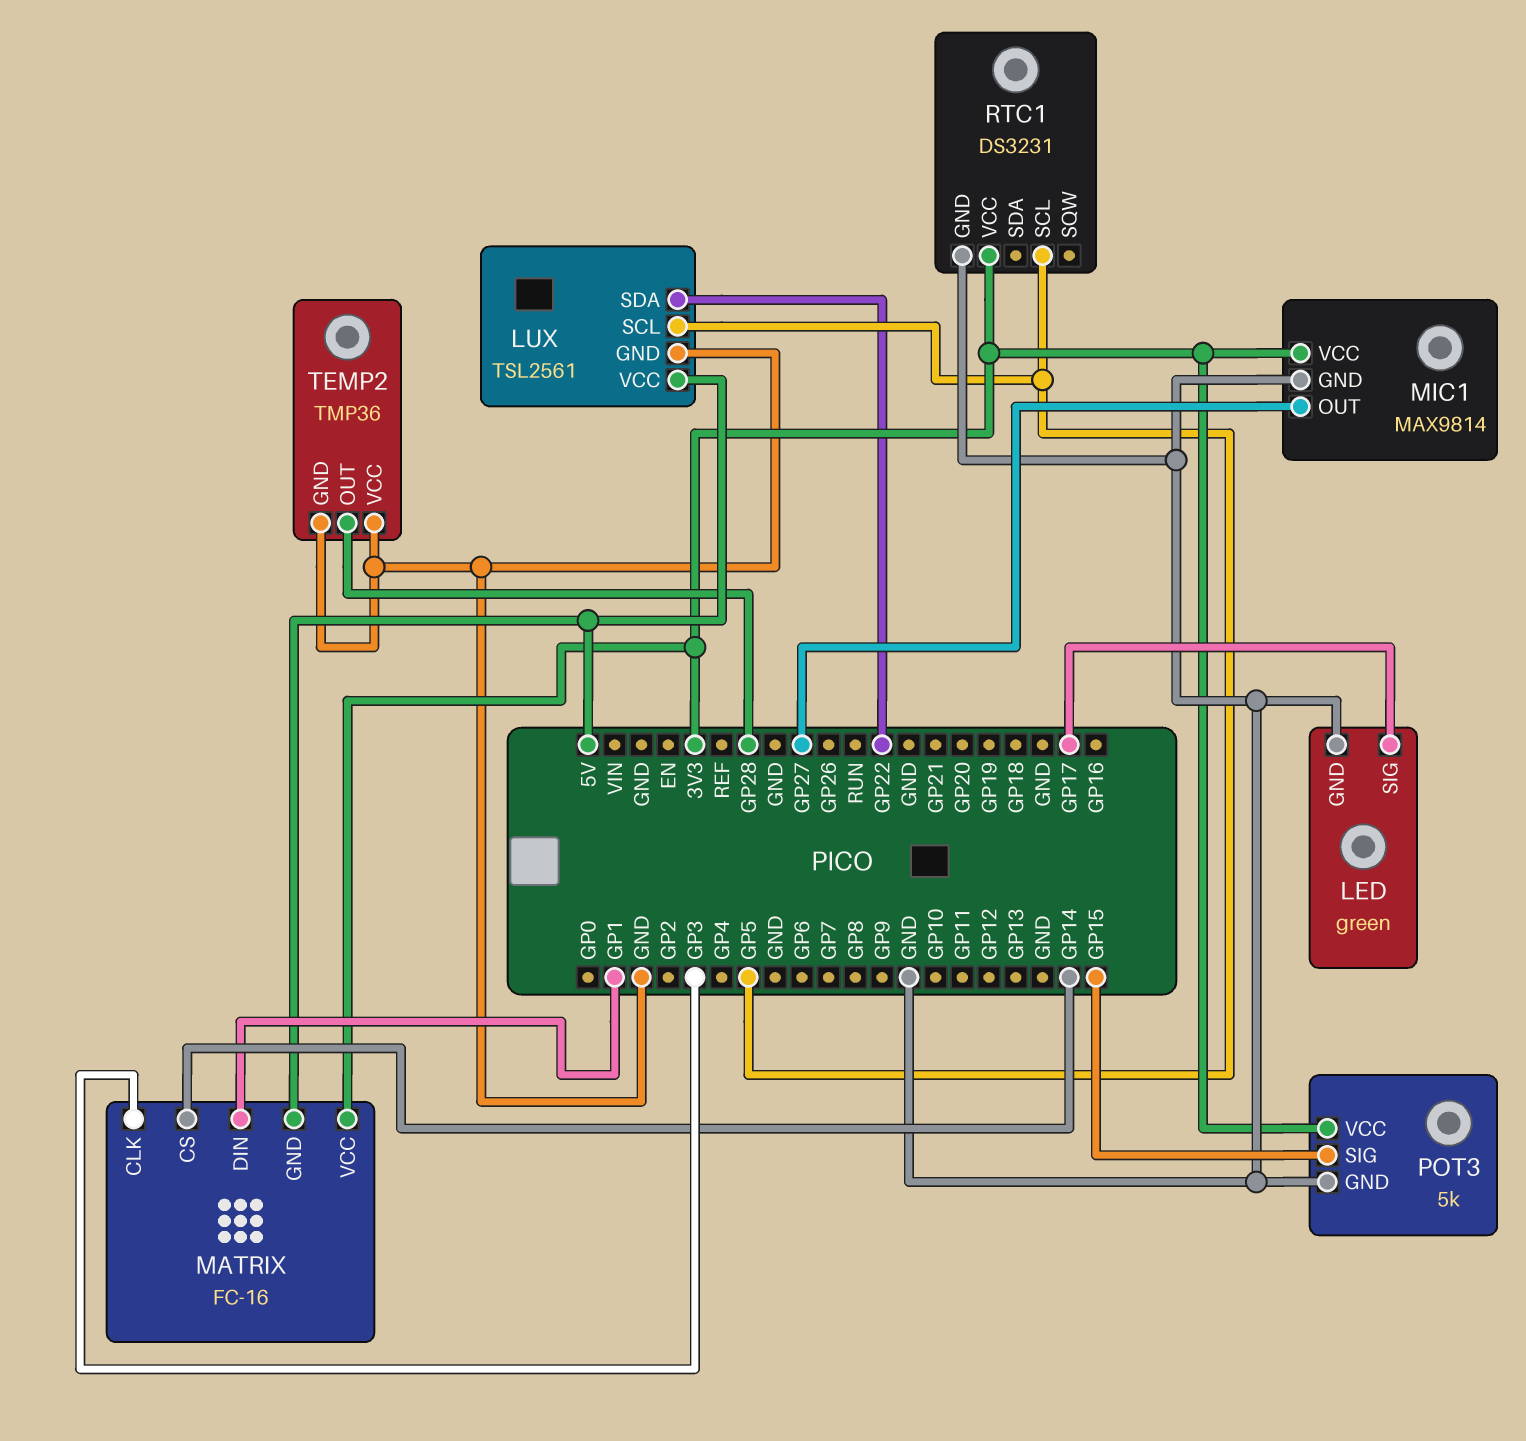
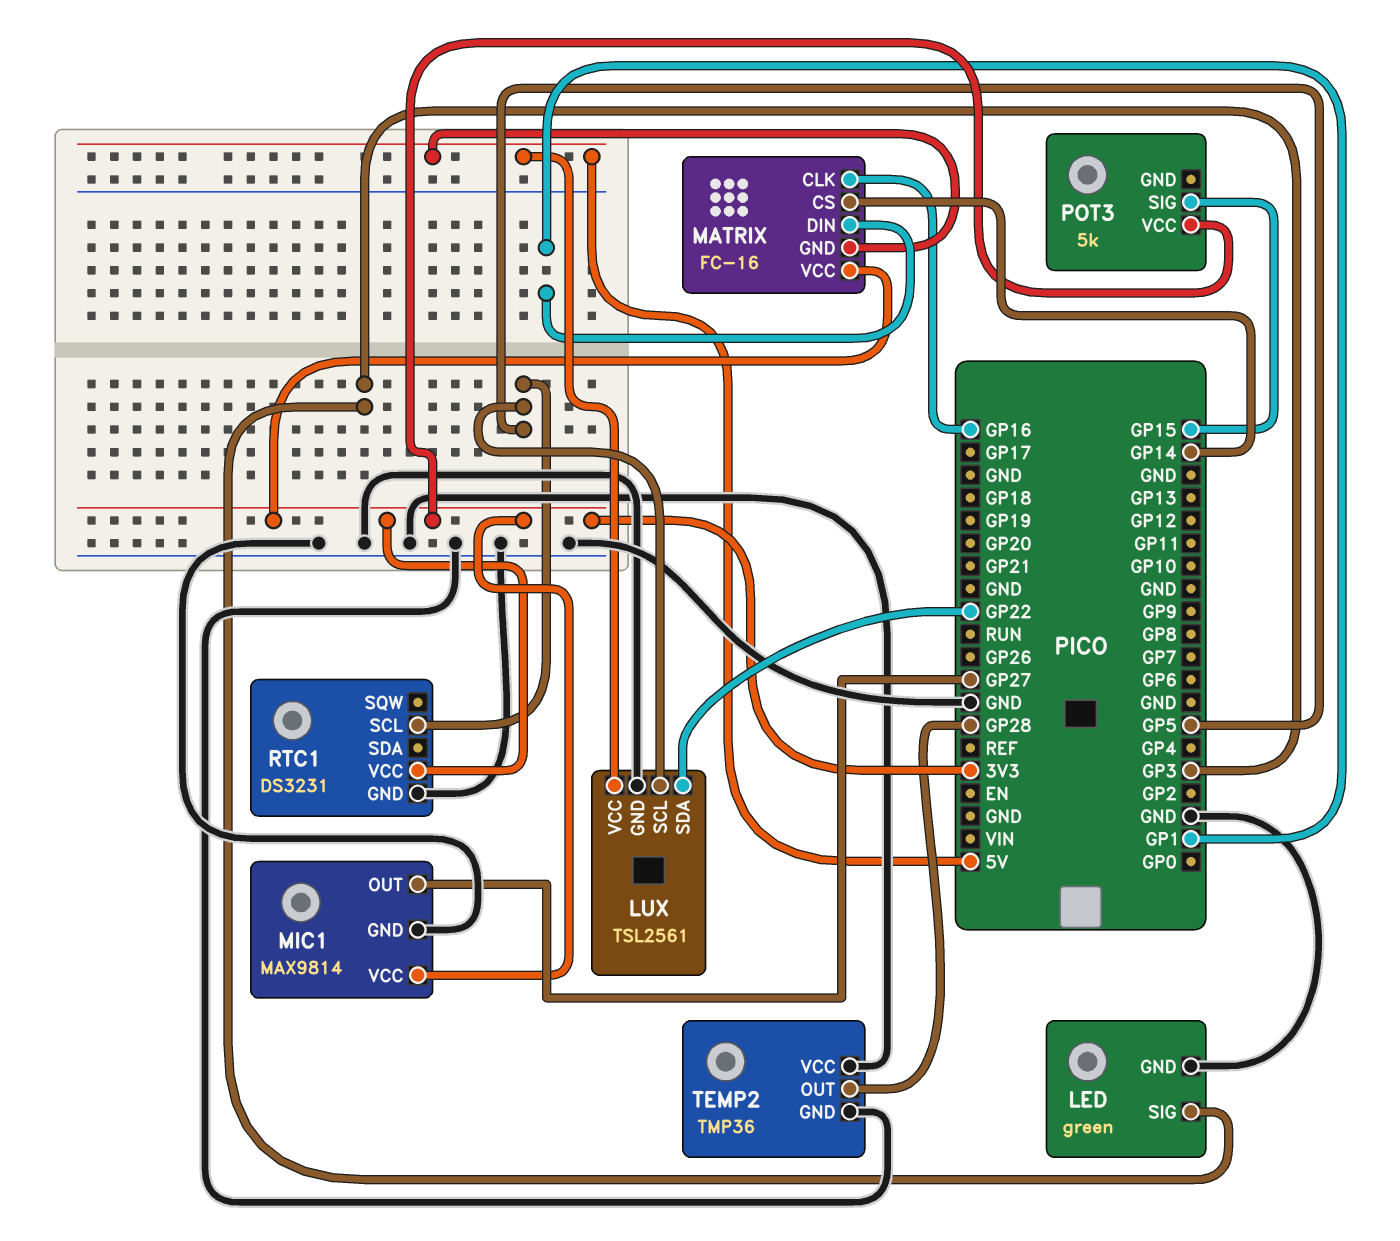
LED pin SIG: GP17 -> GP3
MATRIX pin CLK: GP3 -> GP16
POT3 pin GND: GND -> none

